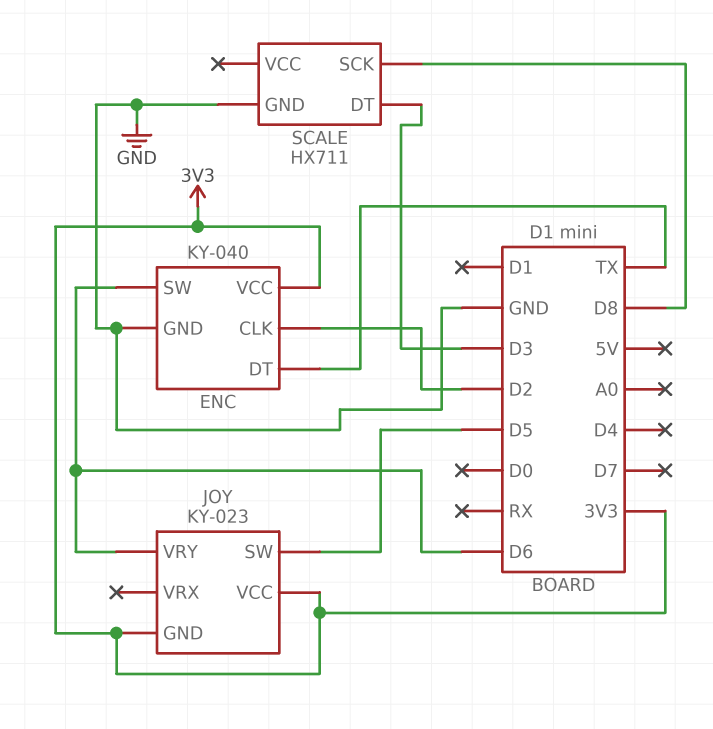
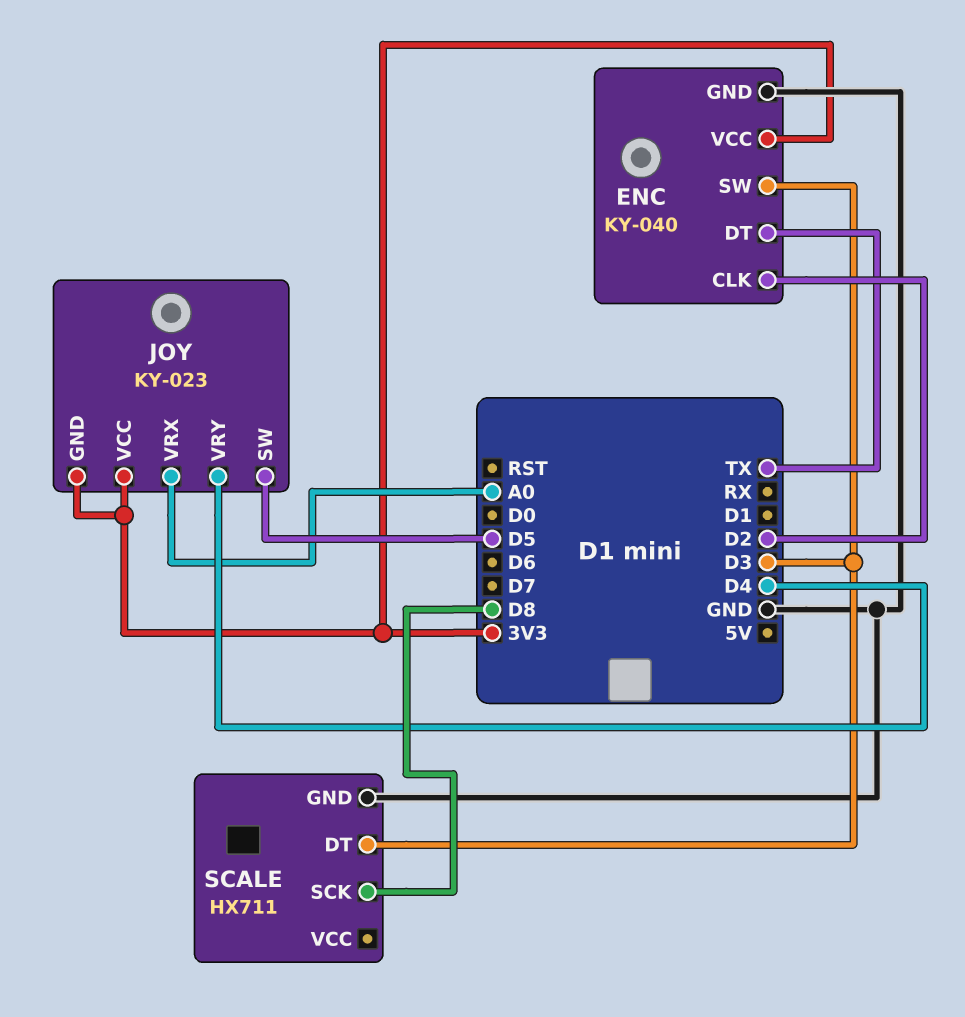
ENC pin SW: D6 -> D3
JOY pin VRX: none -> A0
JOY pin VRY: D6 -> D4

